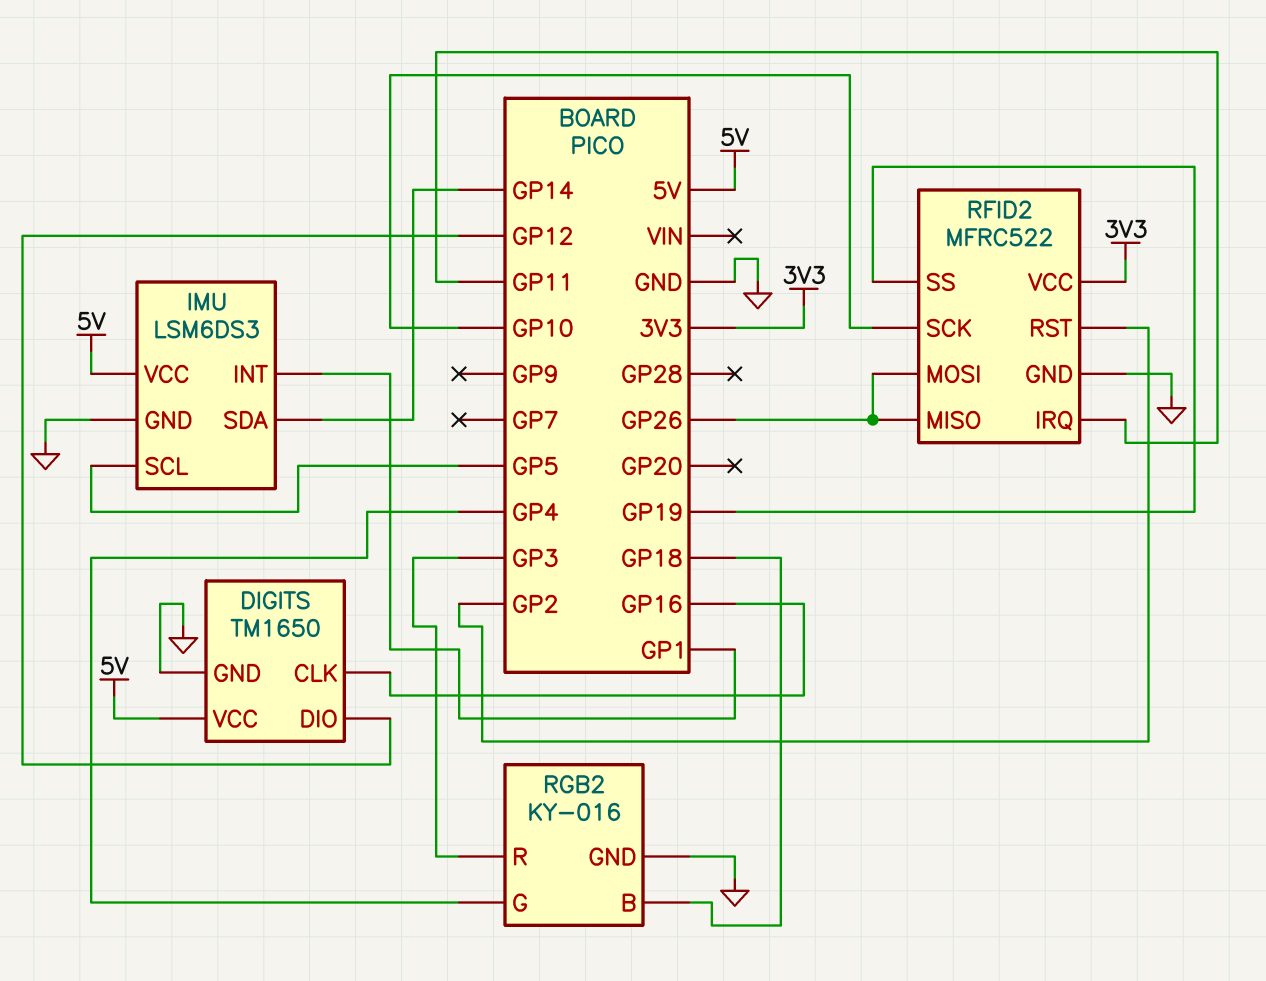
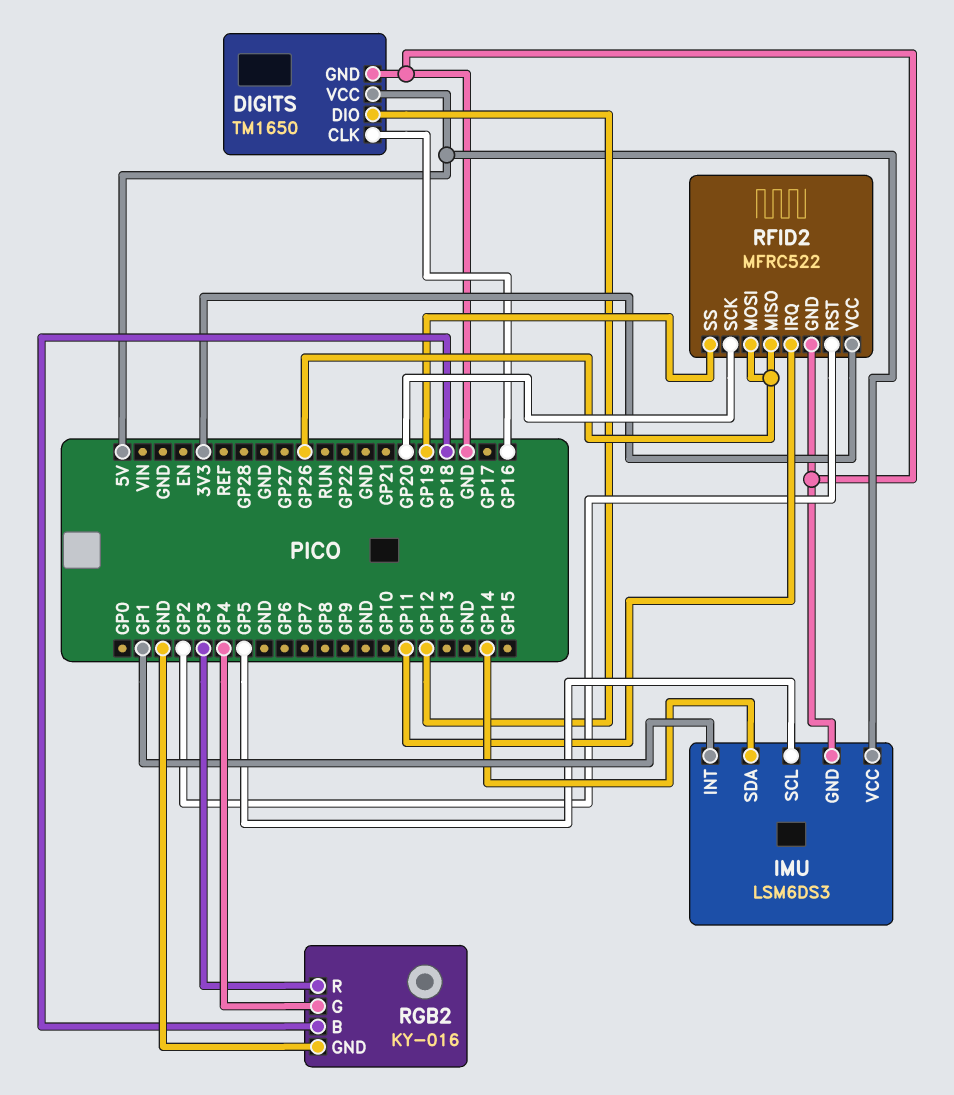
RFID2 pin SCK: GP10 -> GP20

